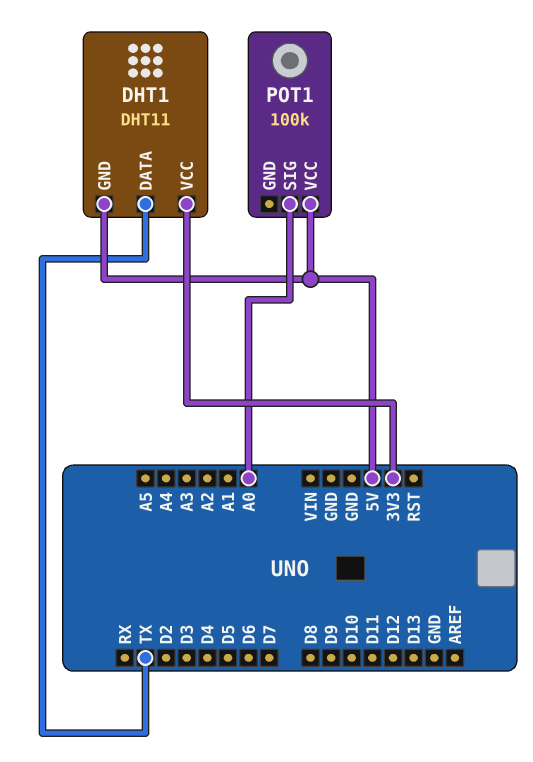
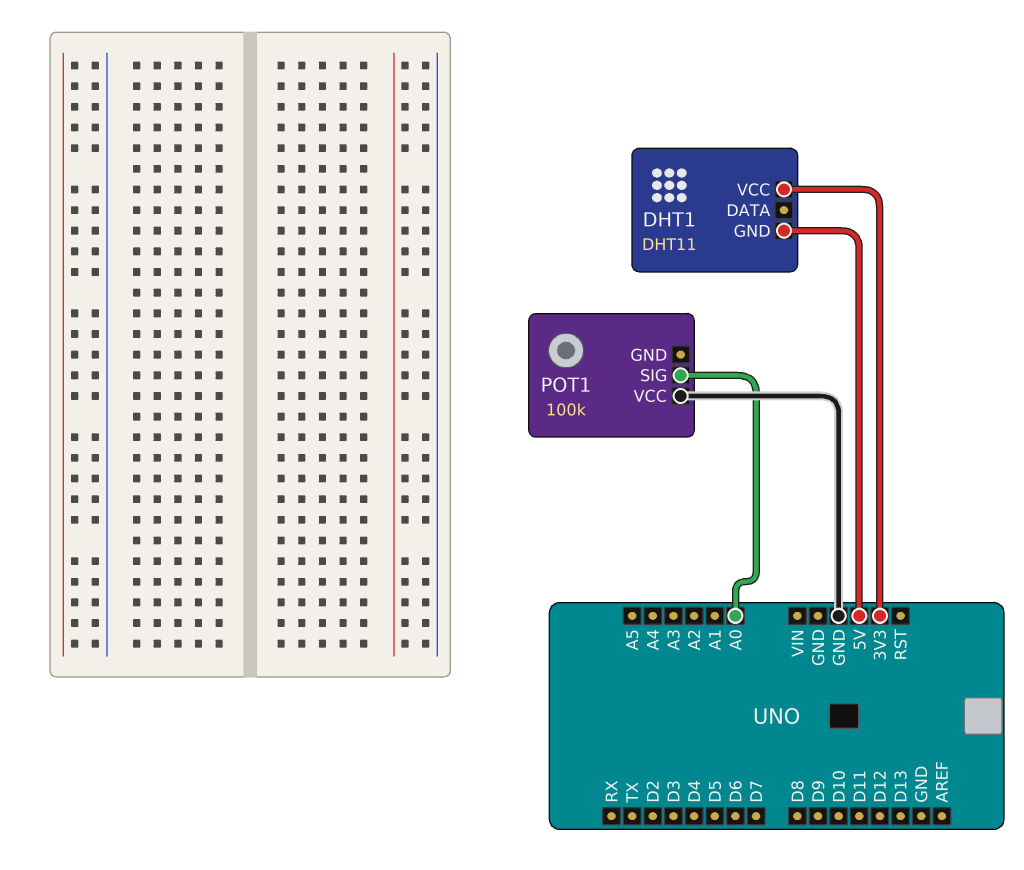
DHT1 pin DATA: TX -> none
POT1 pin VCC: 5V -> GND

